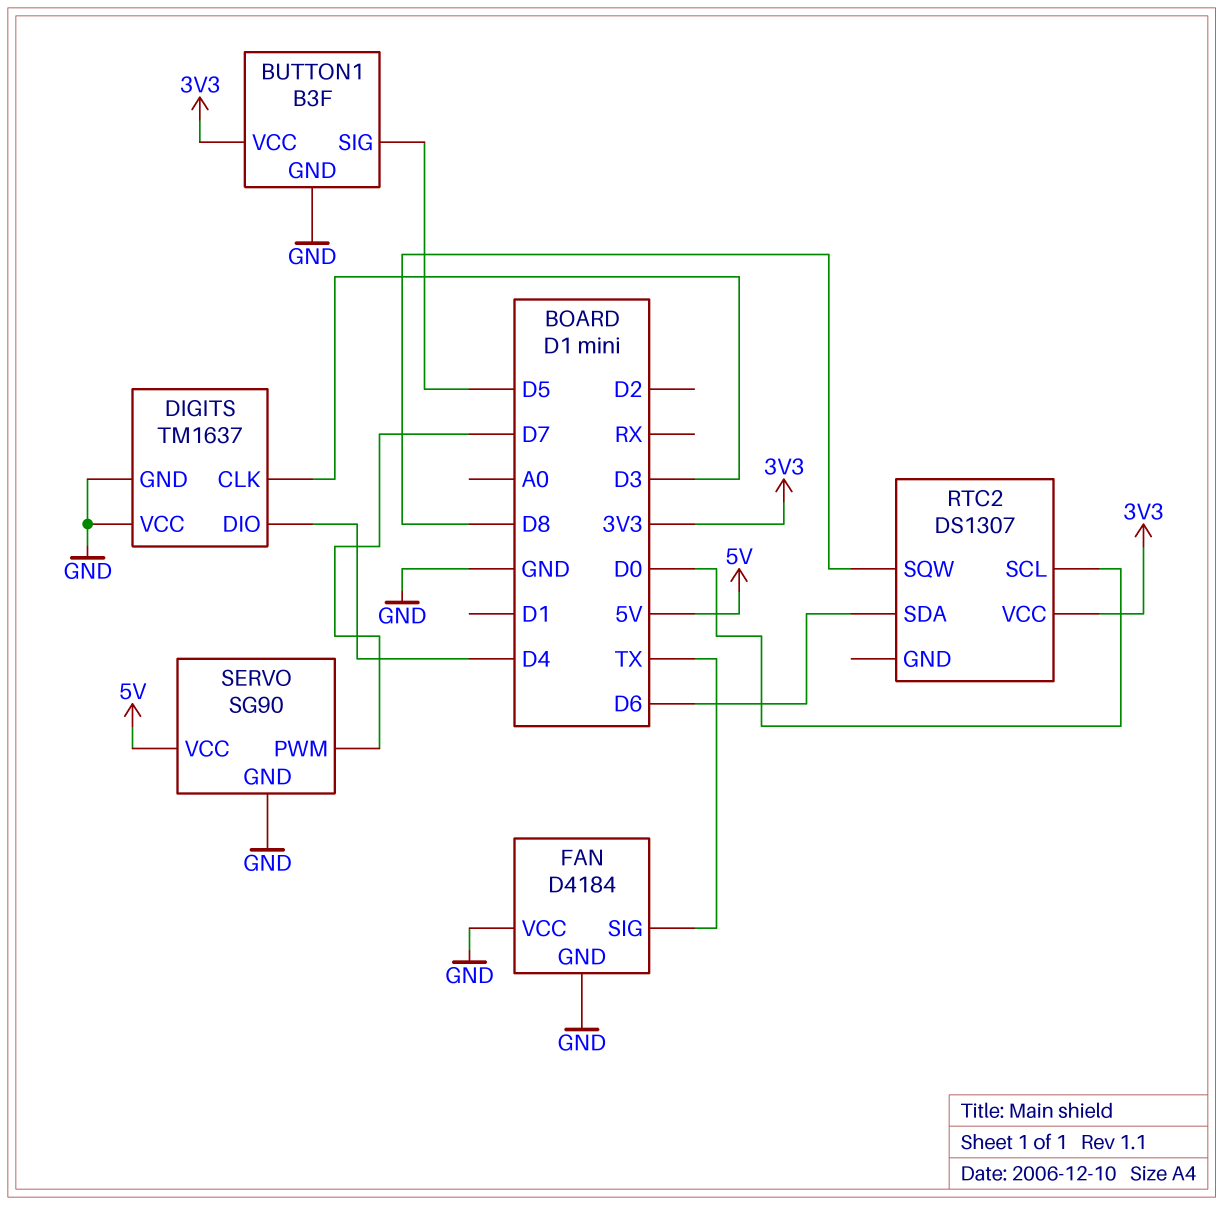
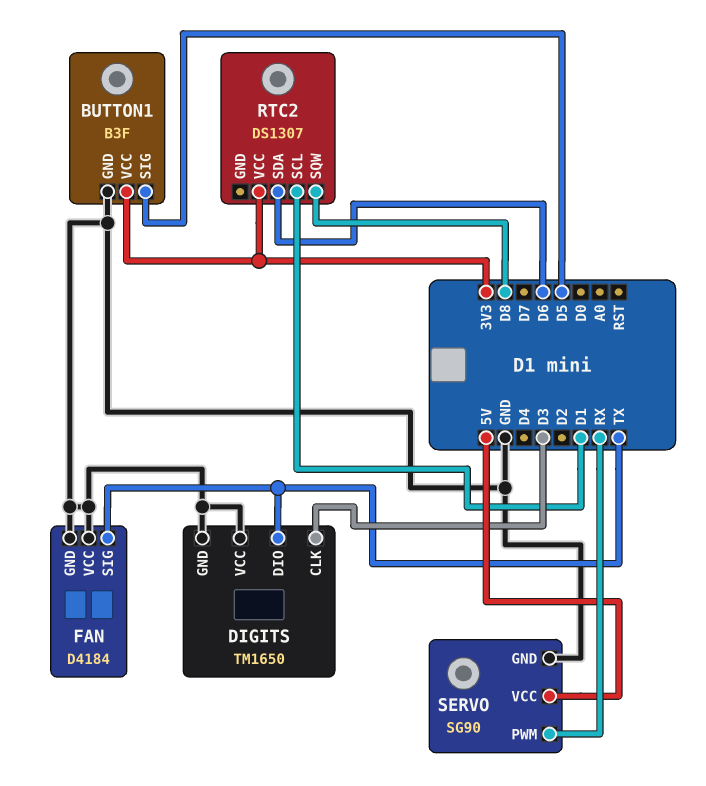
DIGITS: TM1637 -> TM1650
DIGITS pin DIO: D4 -> TX
RTC2 pin SCL: D0 -> D1
SERVO pin PWM: D7 -> RX

